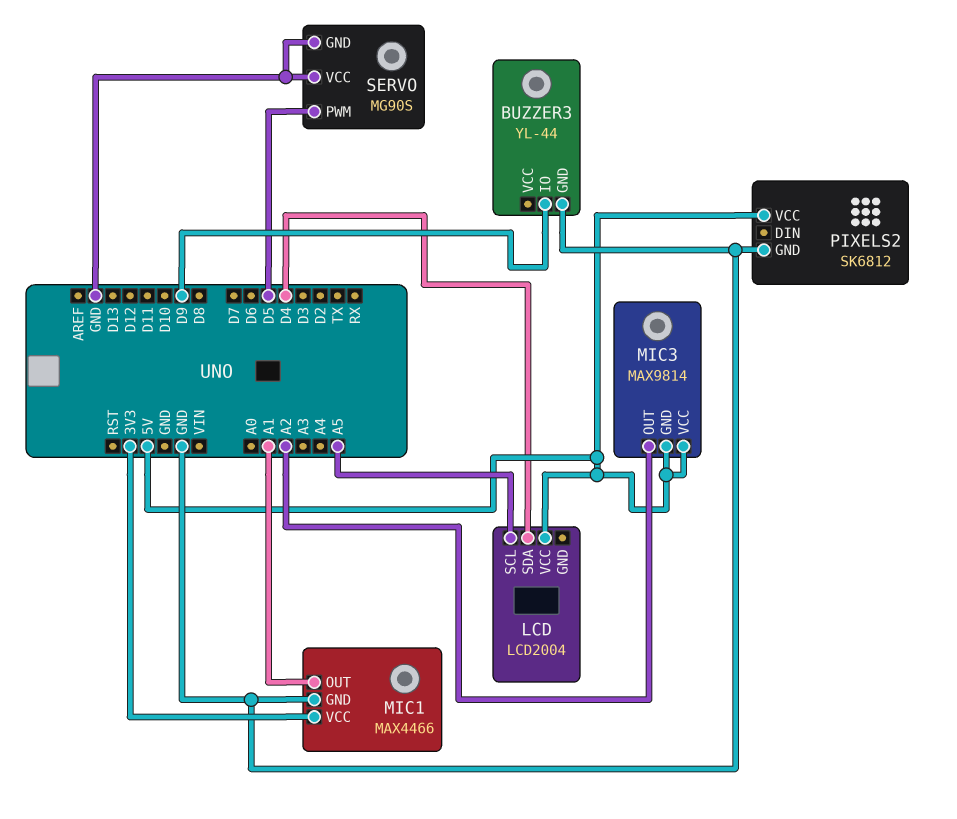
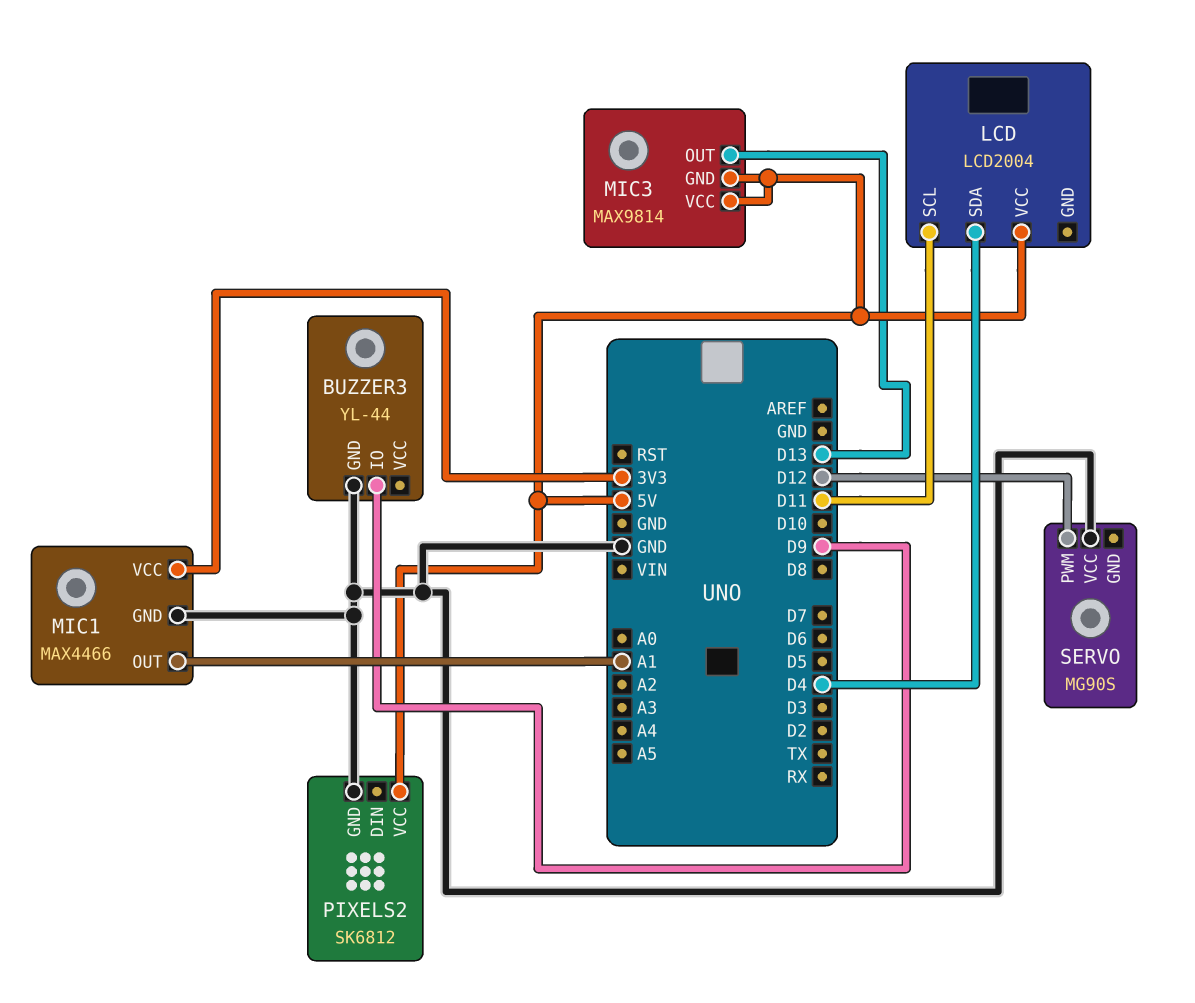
LCD pin SCL: A5 -> D11
MIC3 pin OUT: A2 -> D13
SERVO pin GND: GND -> none
SERVO pin PWM: D5 -> D12

